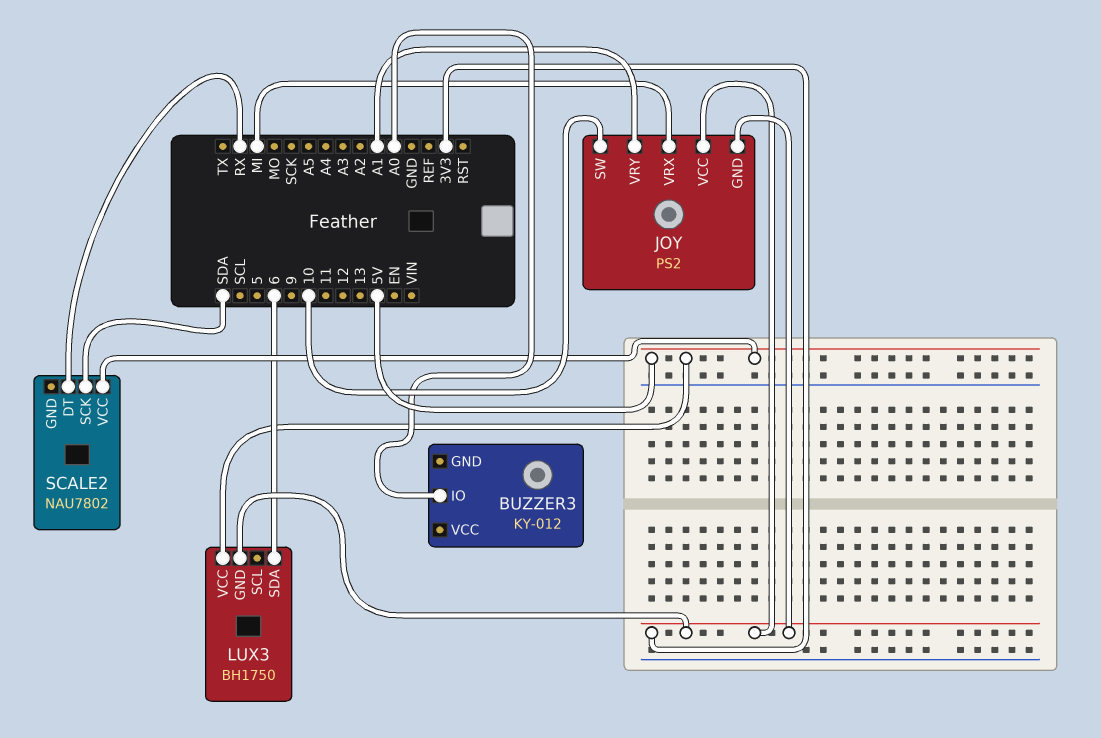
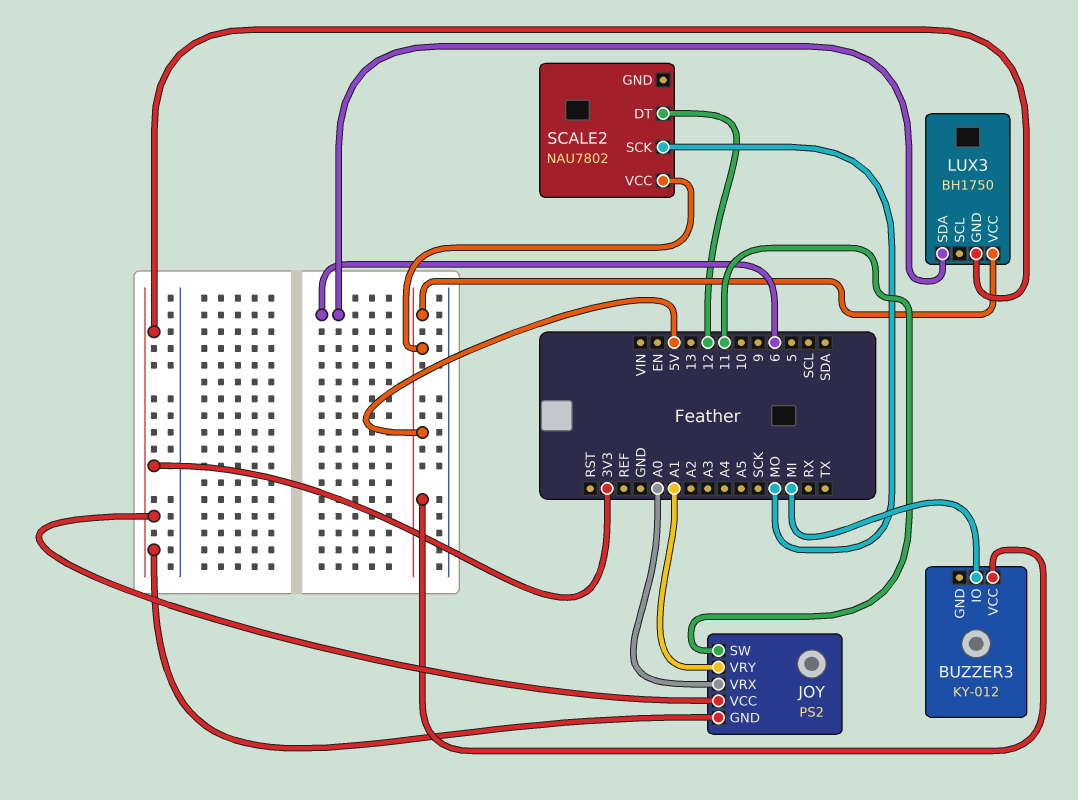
BUZZER3 pin IO: A0 -> MI
BUZZER3 pin VCC: none -> 5V
JOY pin SW: 10 -> 11
JOY pin VRX: MI -> A0
SCALE2 pin DT: RX -> 12
SCALE2 pin SCK: SDA -> MO

